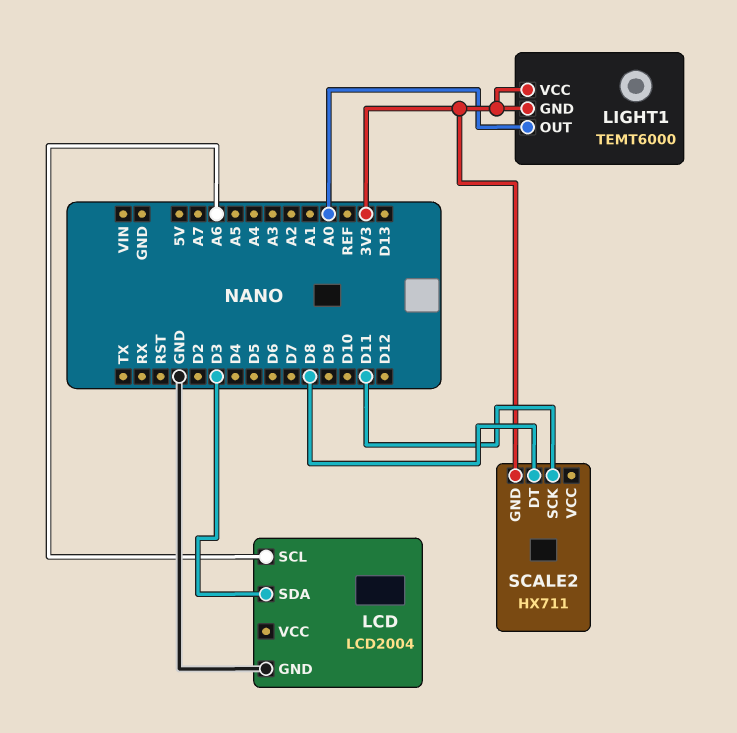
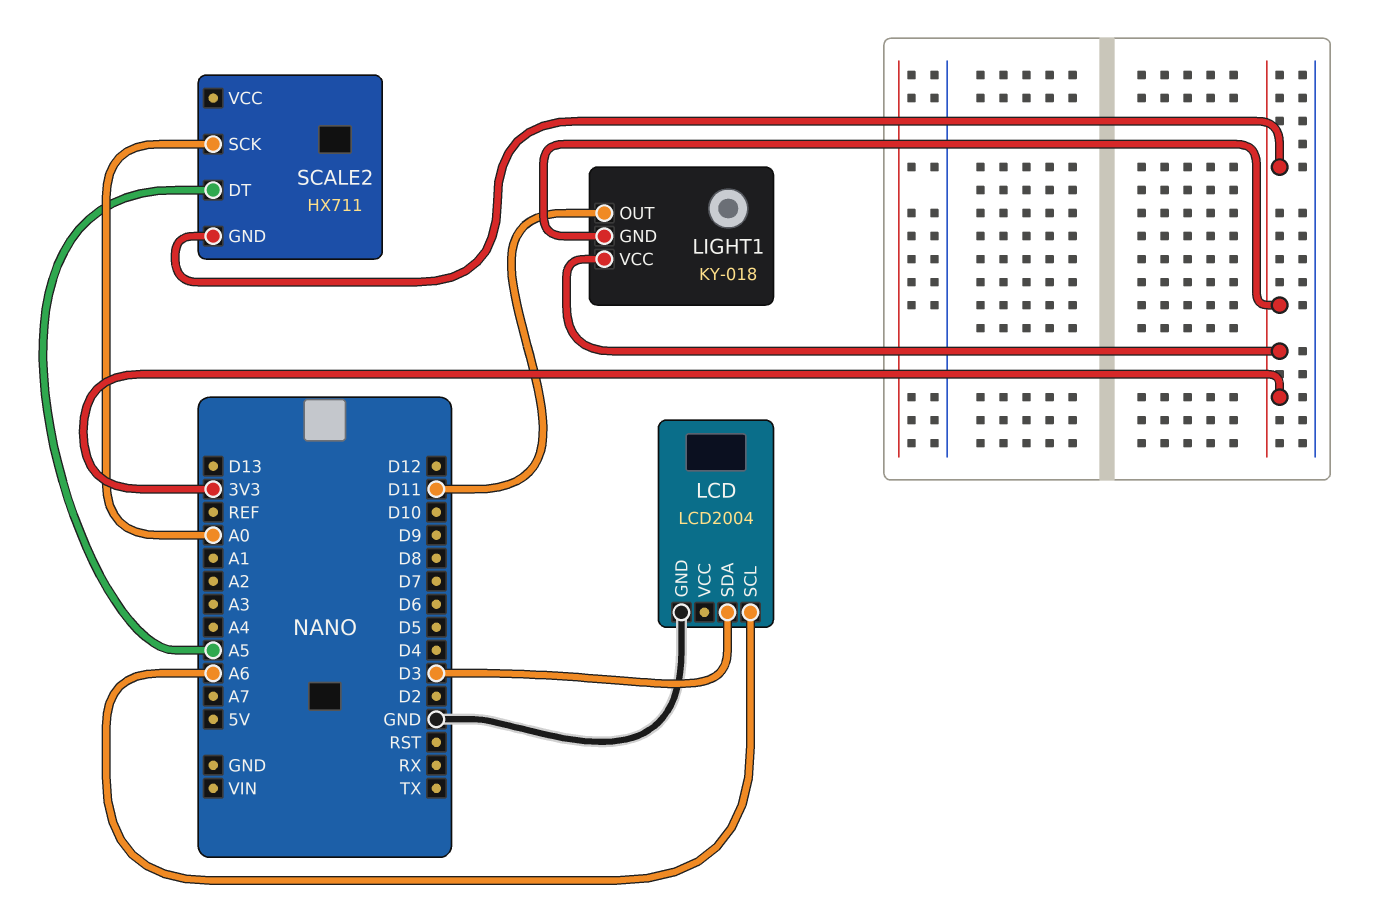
LIGHT1: TEMT6000 -> KY-018
LIGHT1 pin OUT: A0 -> D11
SCALE2 pin DT: D8 -> A5
SCALE2 pin SCK: D11 -> A0

